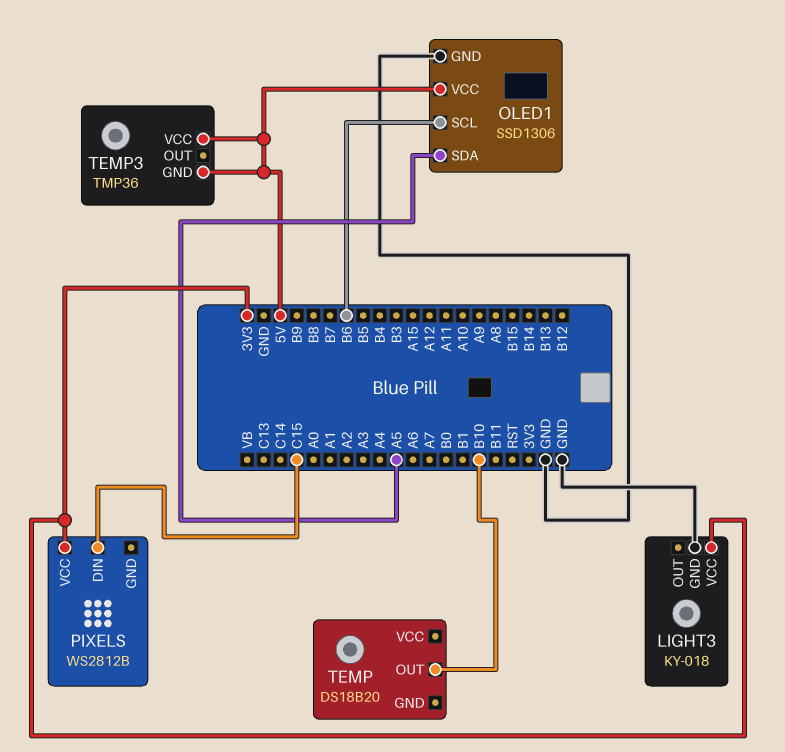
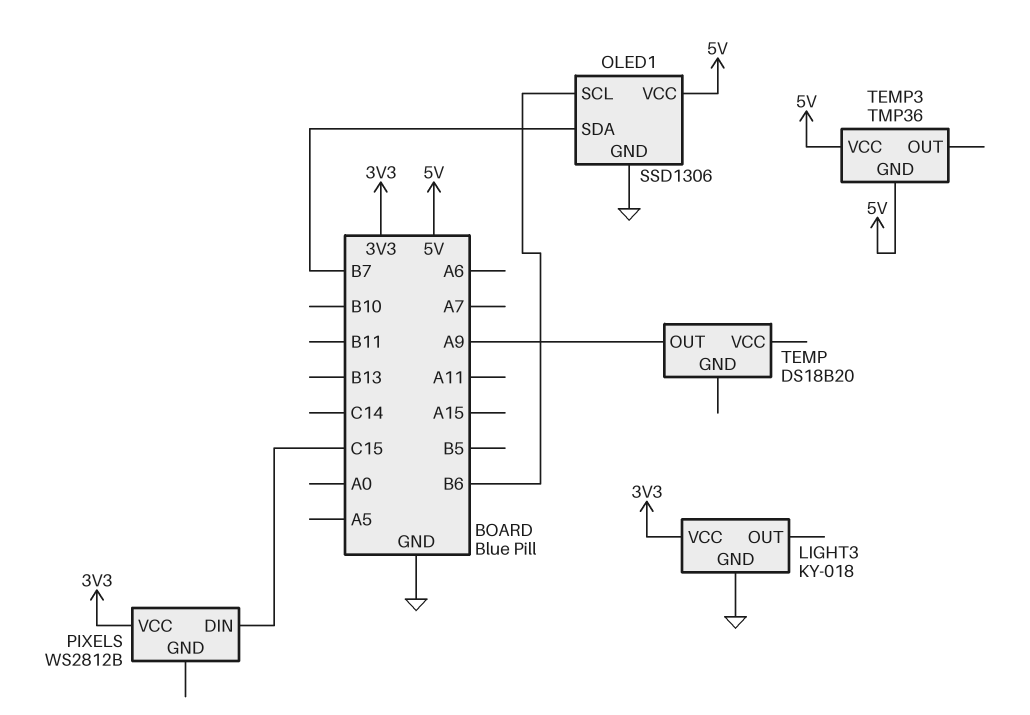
OLED1 pin SDA: A5 -> B7
TEMP pin OUT: B10 -> A9

